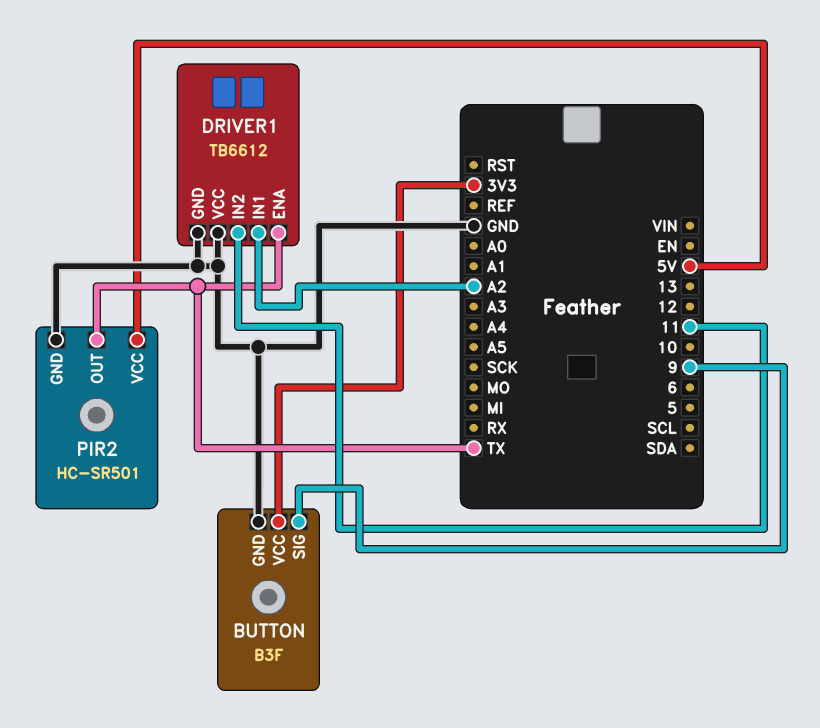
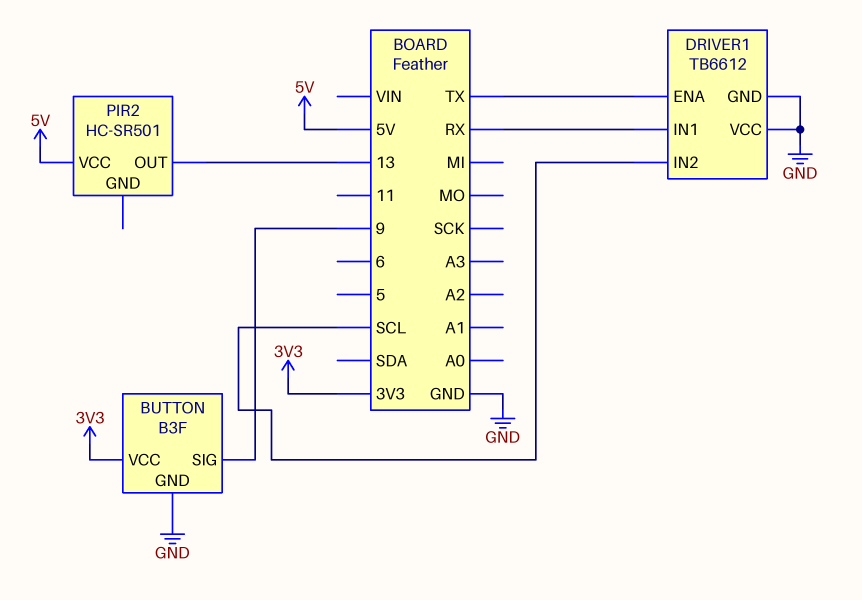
DRIVER1 pin IN1: A2 -> RX
DRIVER1 pin IN2: 11 -> SCL
PIR2 pin GND: GND -> none
PIR2 pin OUT: TX -> 13

